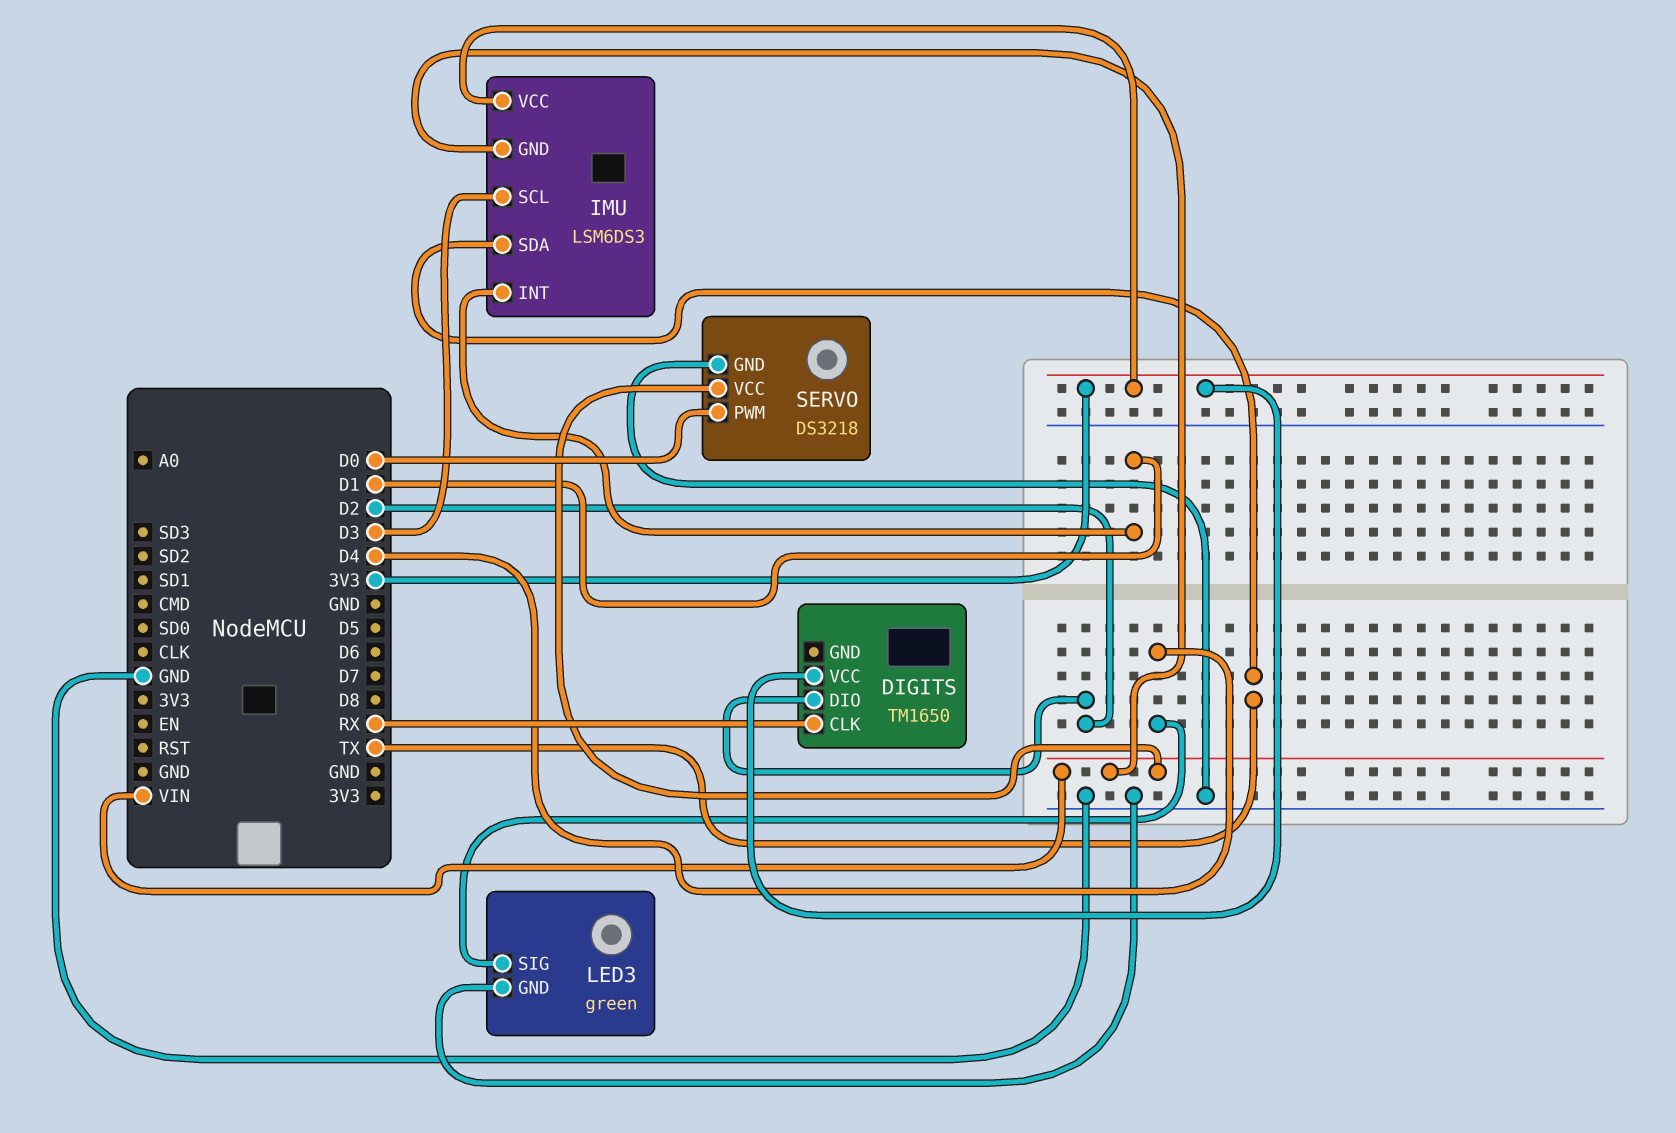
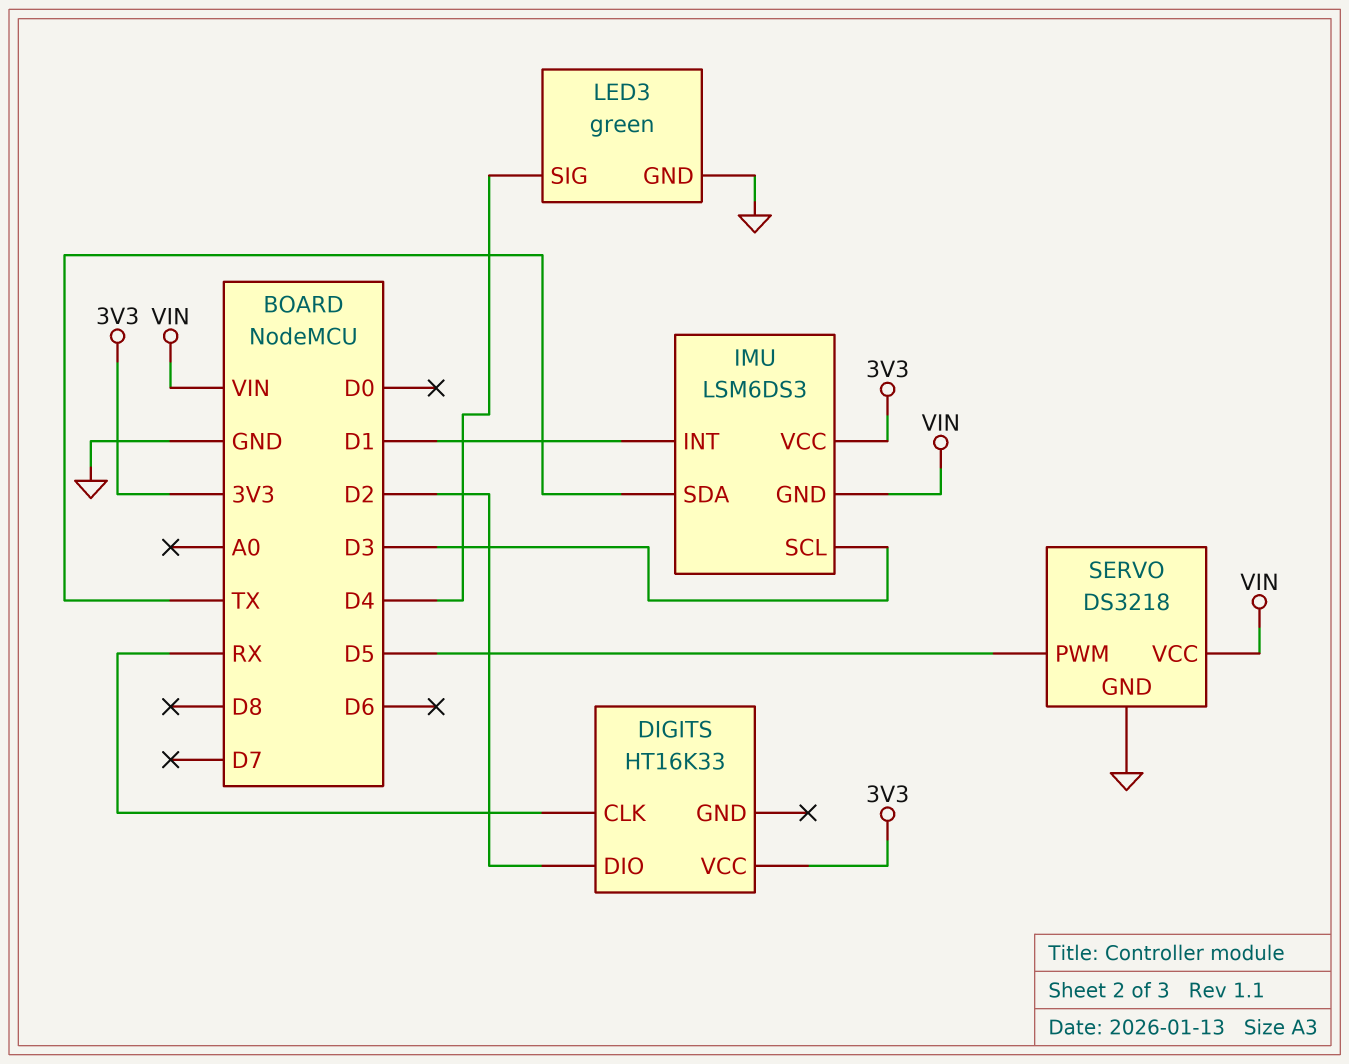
DIGITS: TM1650 -> HT16K33
SERVO pin PWM: D0 -> D5

